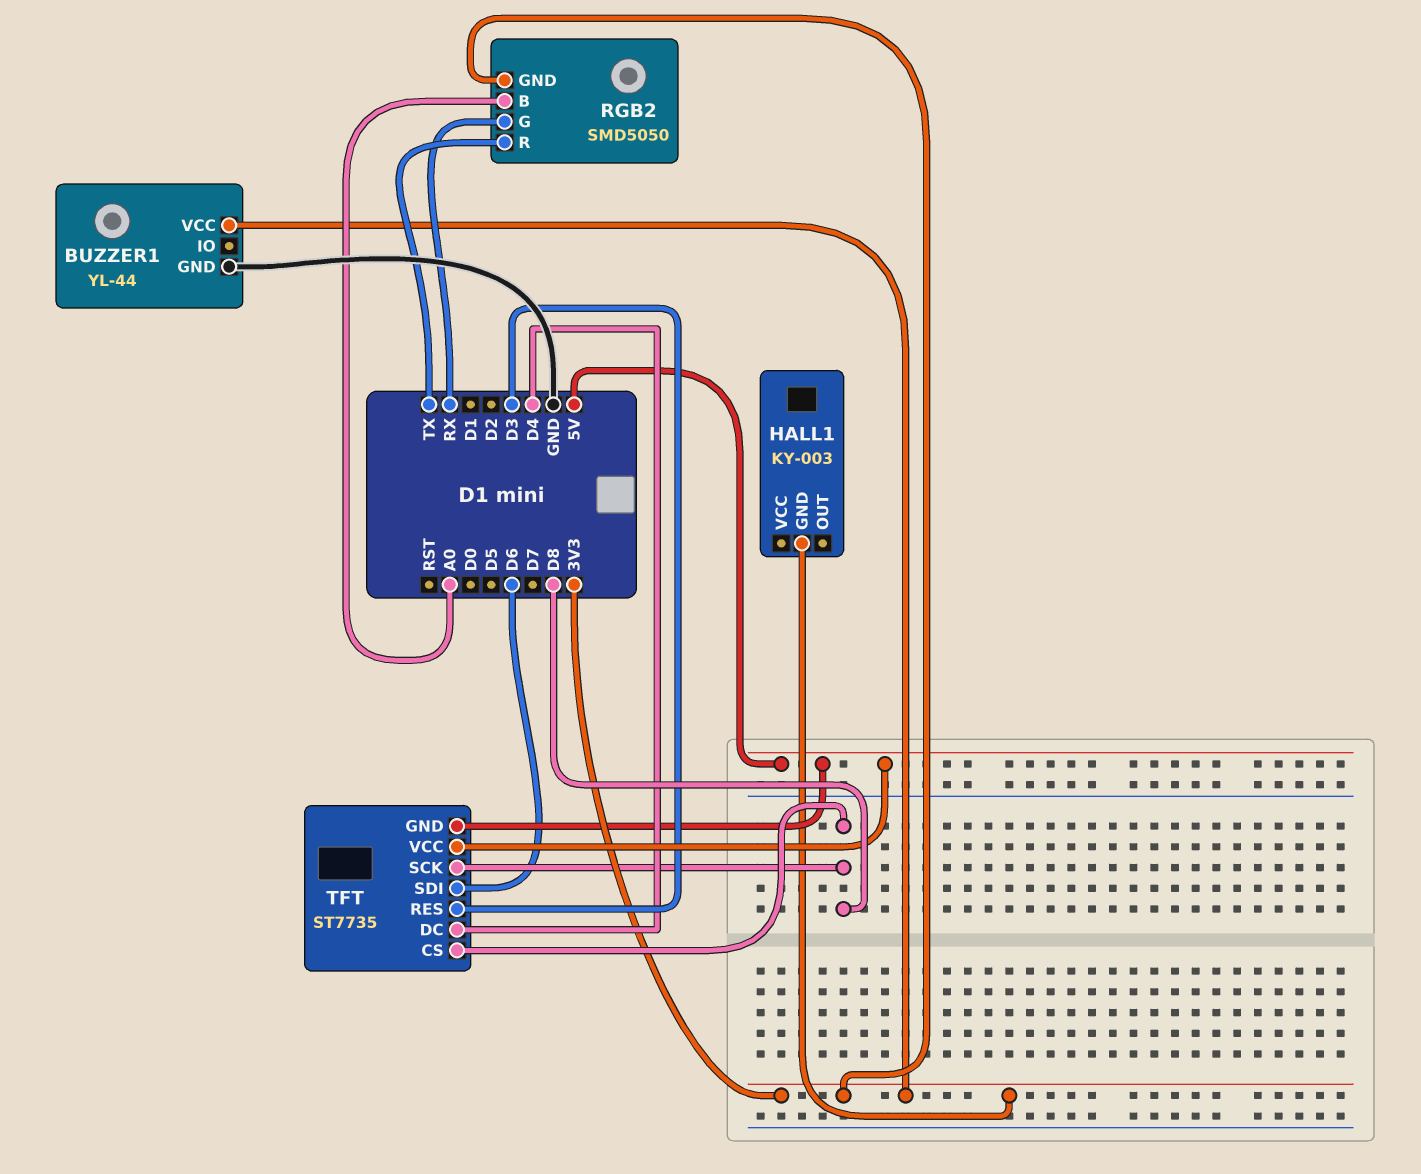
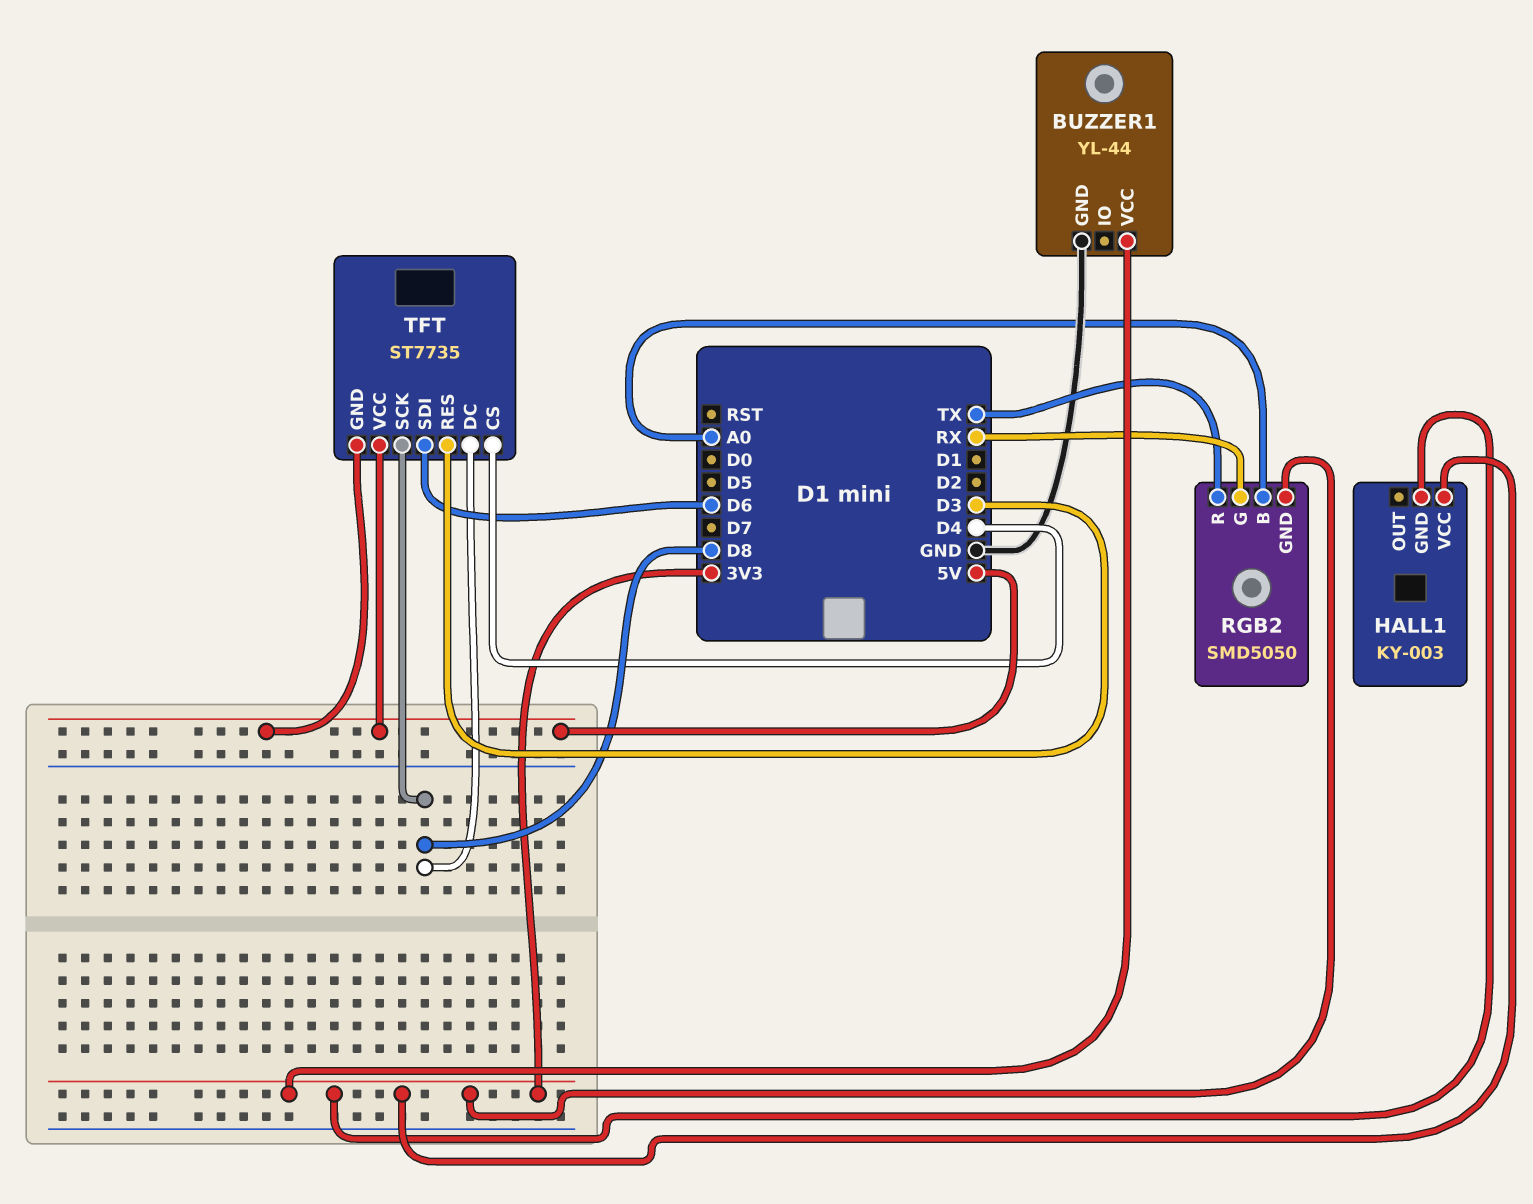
HALL1 pin VCC: none -> 3V3
TFT pin CS: D8 -> D4
TFT pin DC: D4 -> D8

